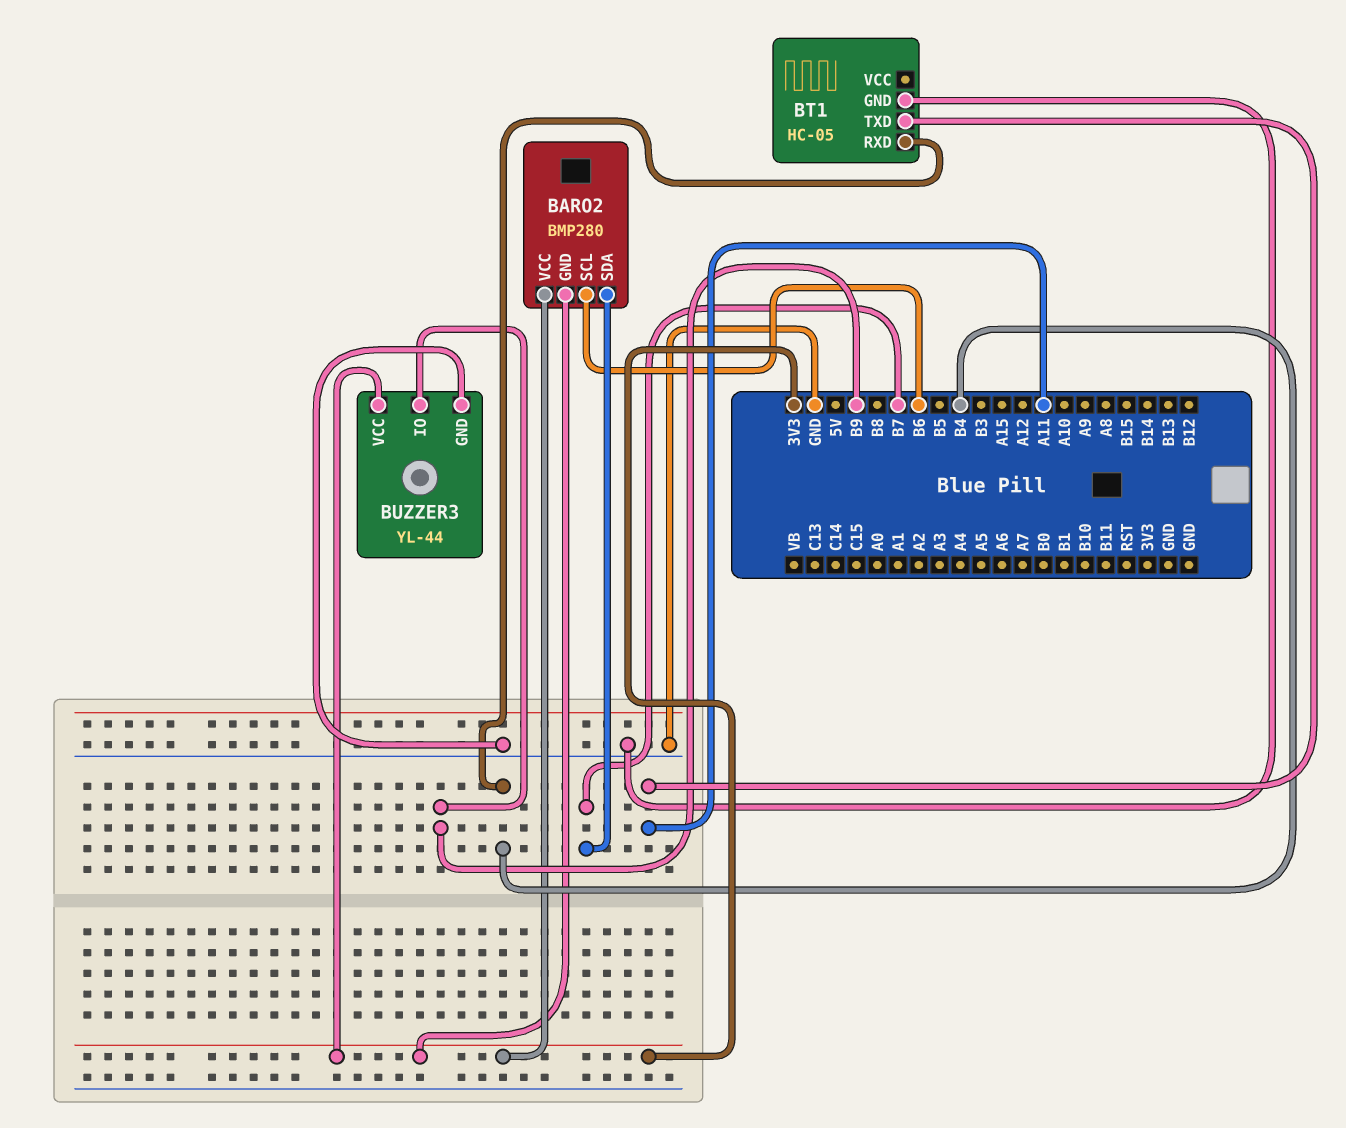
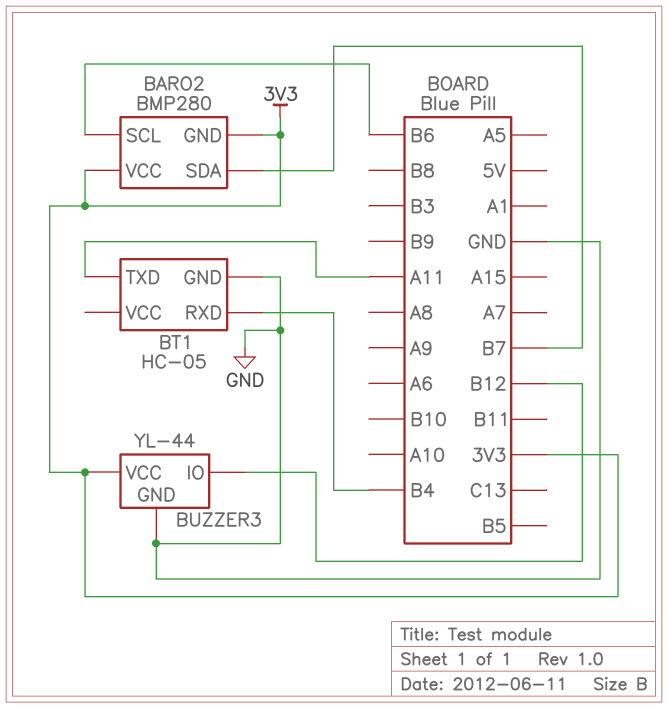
BUZZER3 pin IO: B9 -> B12

